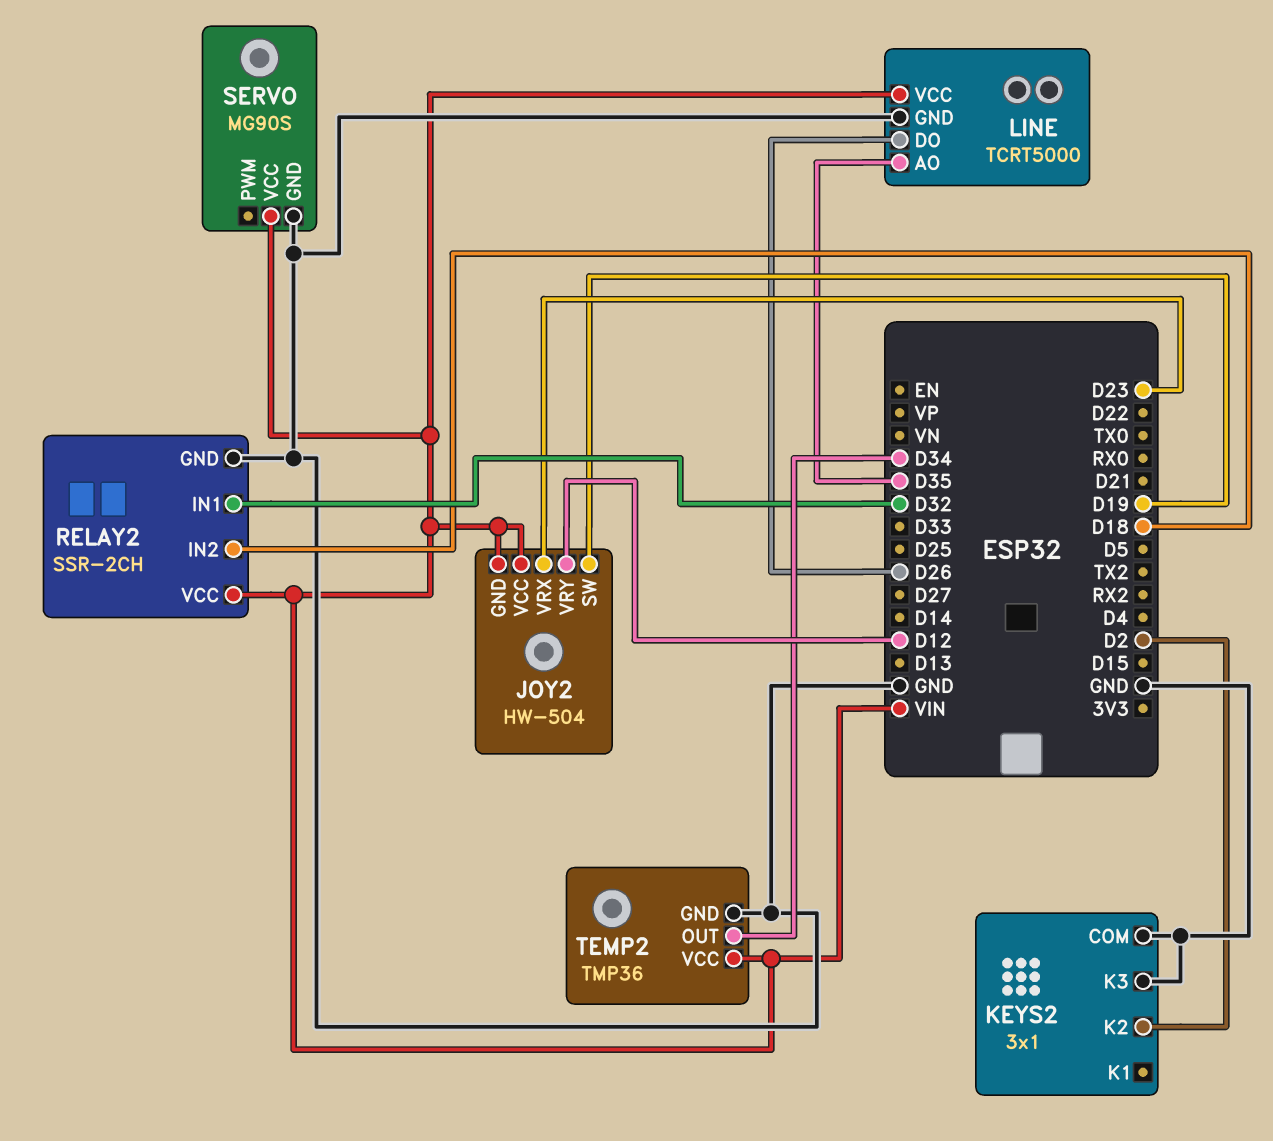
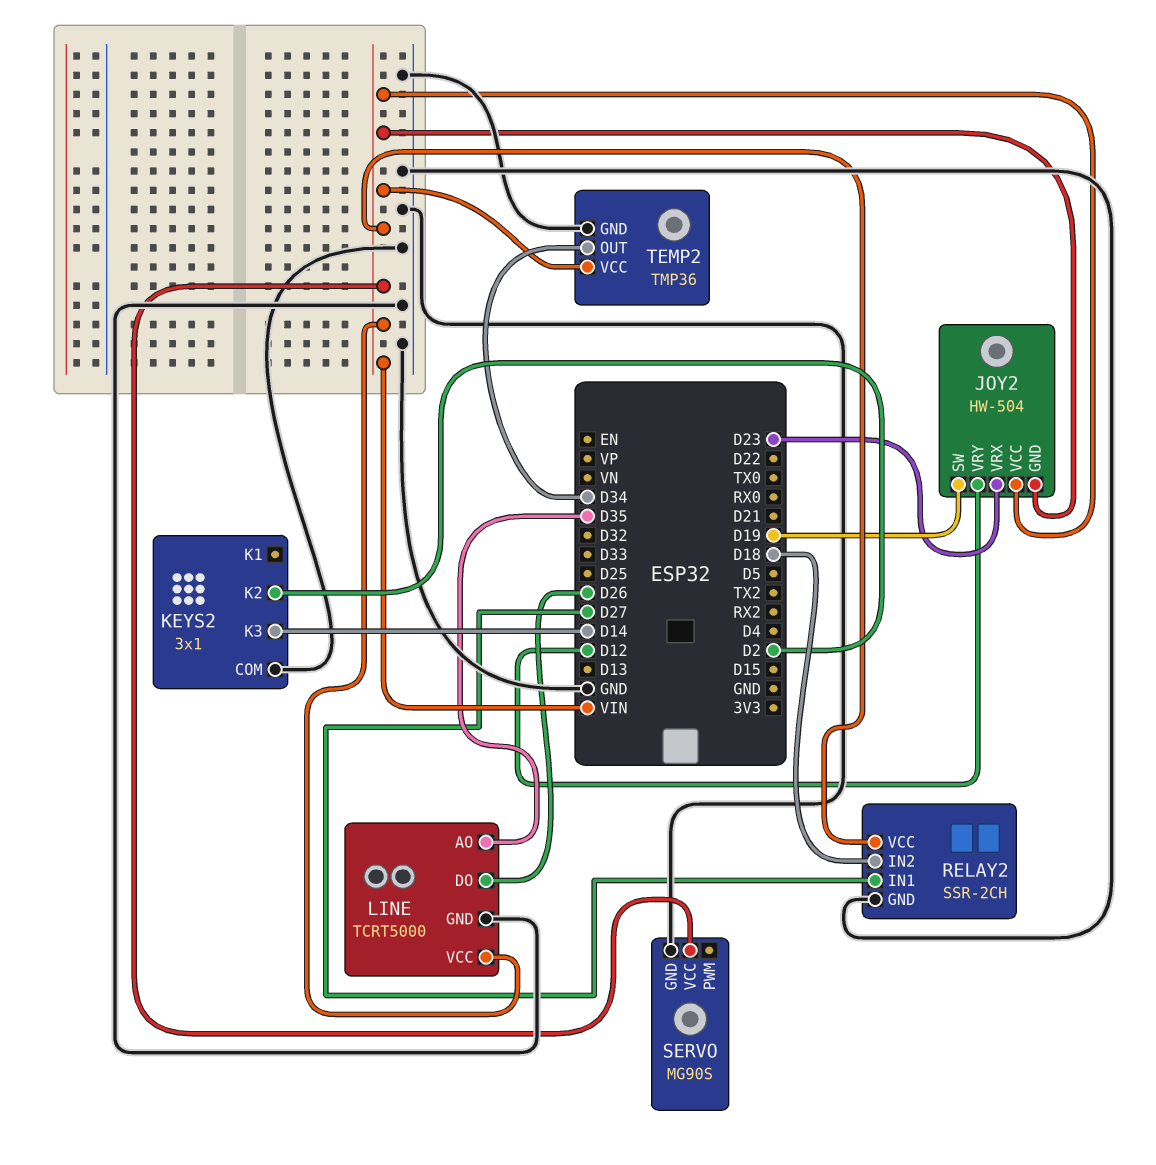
KEYS2 pin K3: GND -> D14
RELAY2 pin IN1: D32 -> D27

